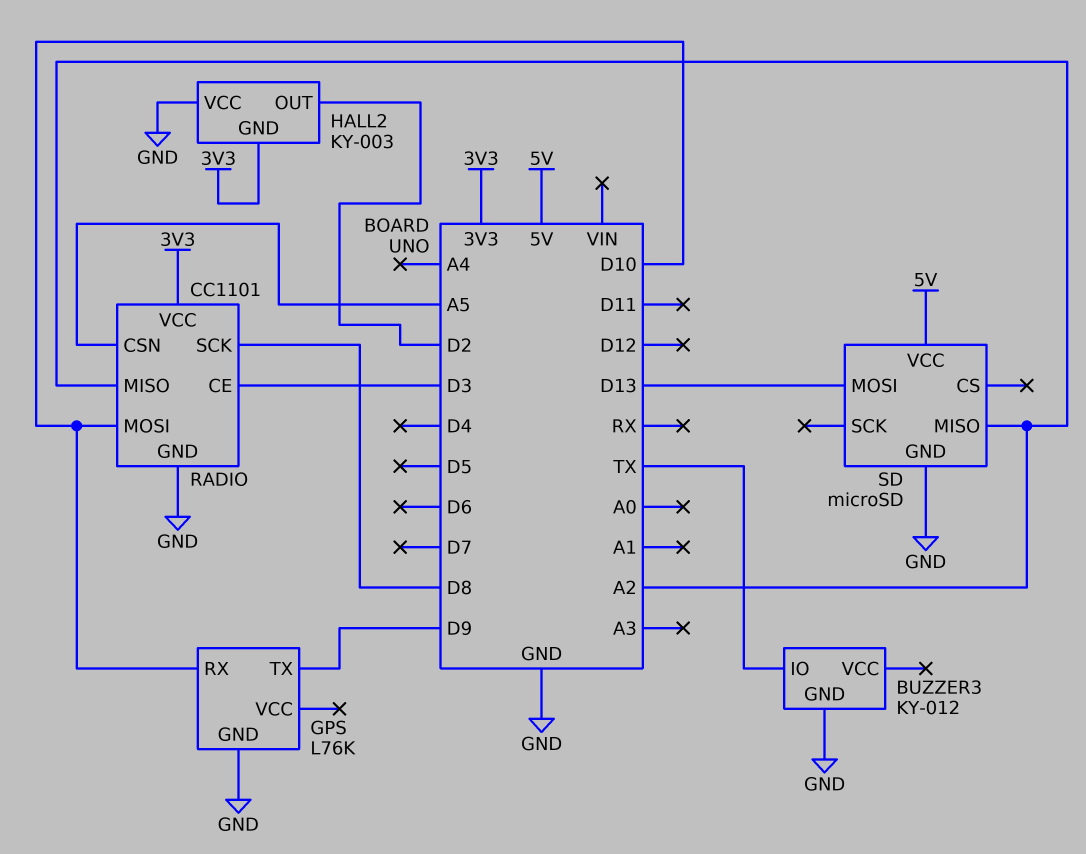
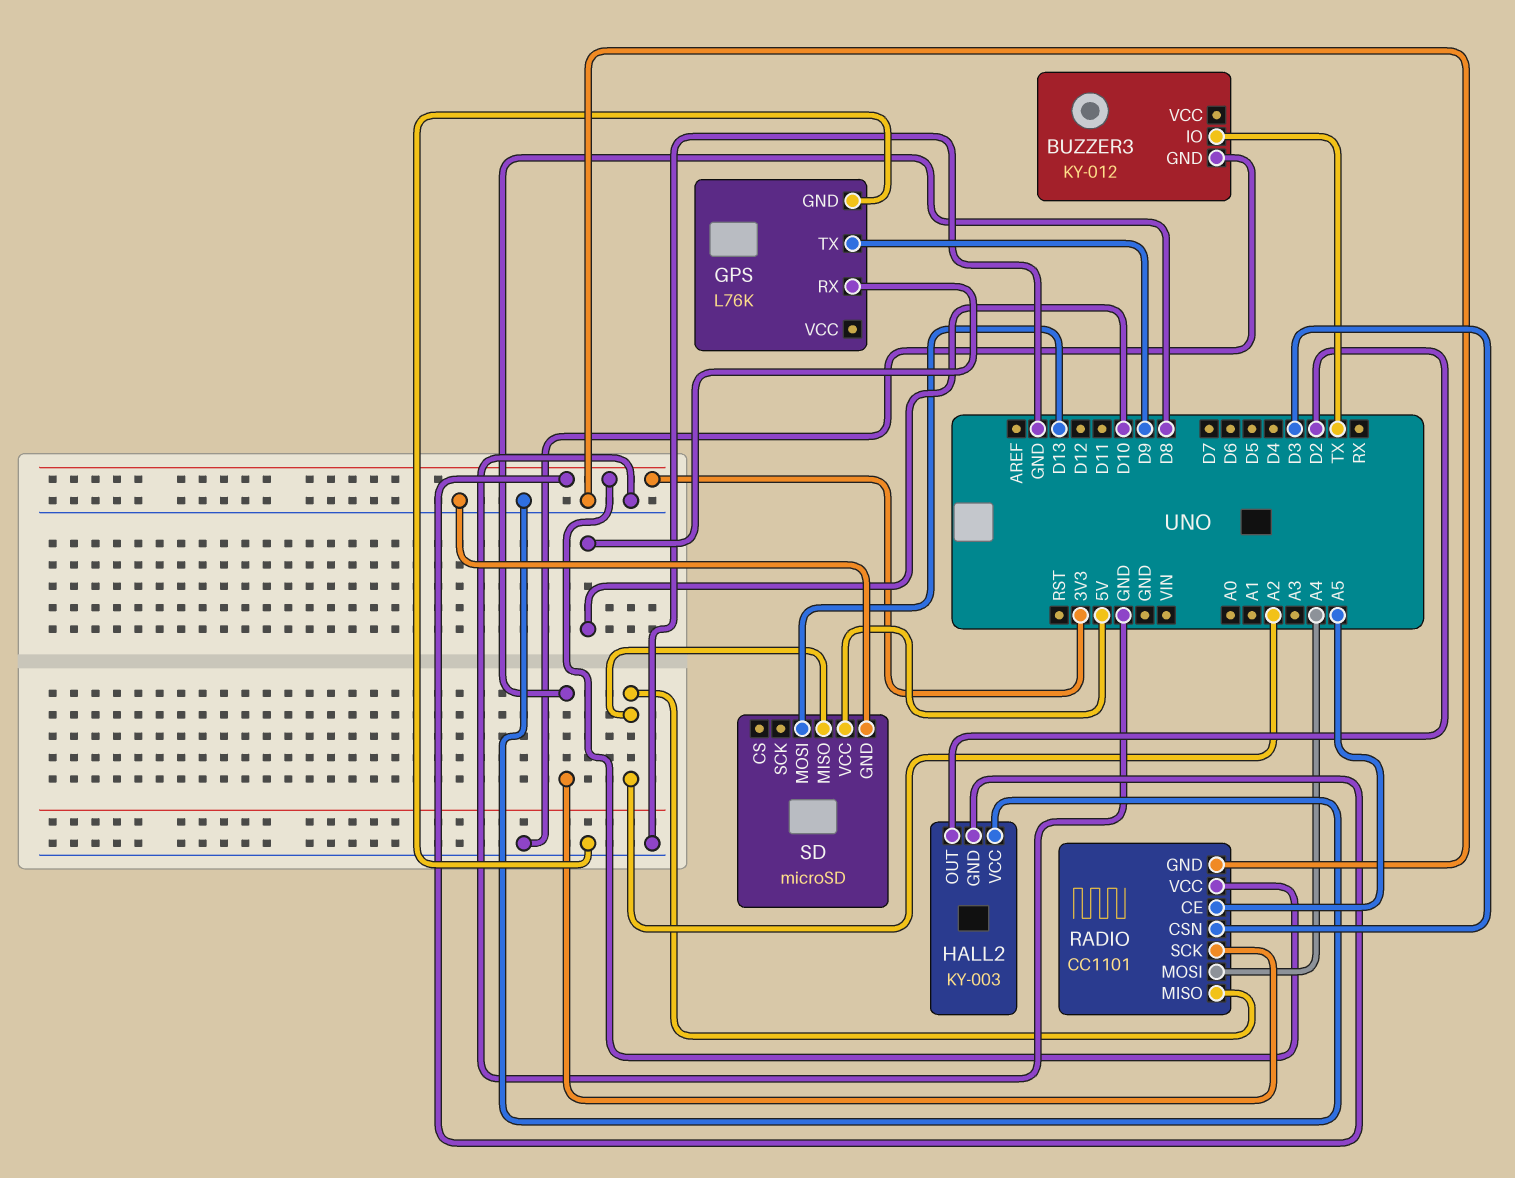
RADIO pin CE: D3 -> A5
RADIO pin CSN: A5 -> D3
RADIO pin MOSI: D10 -> A4

